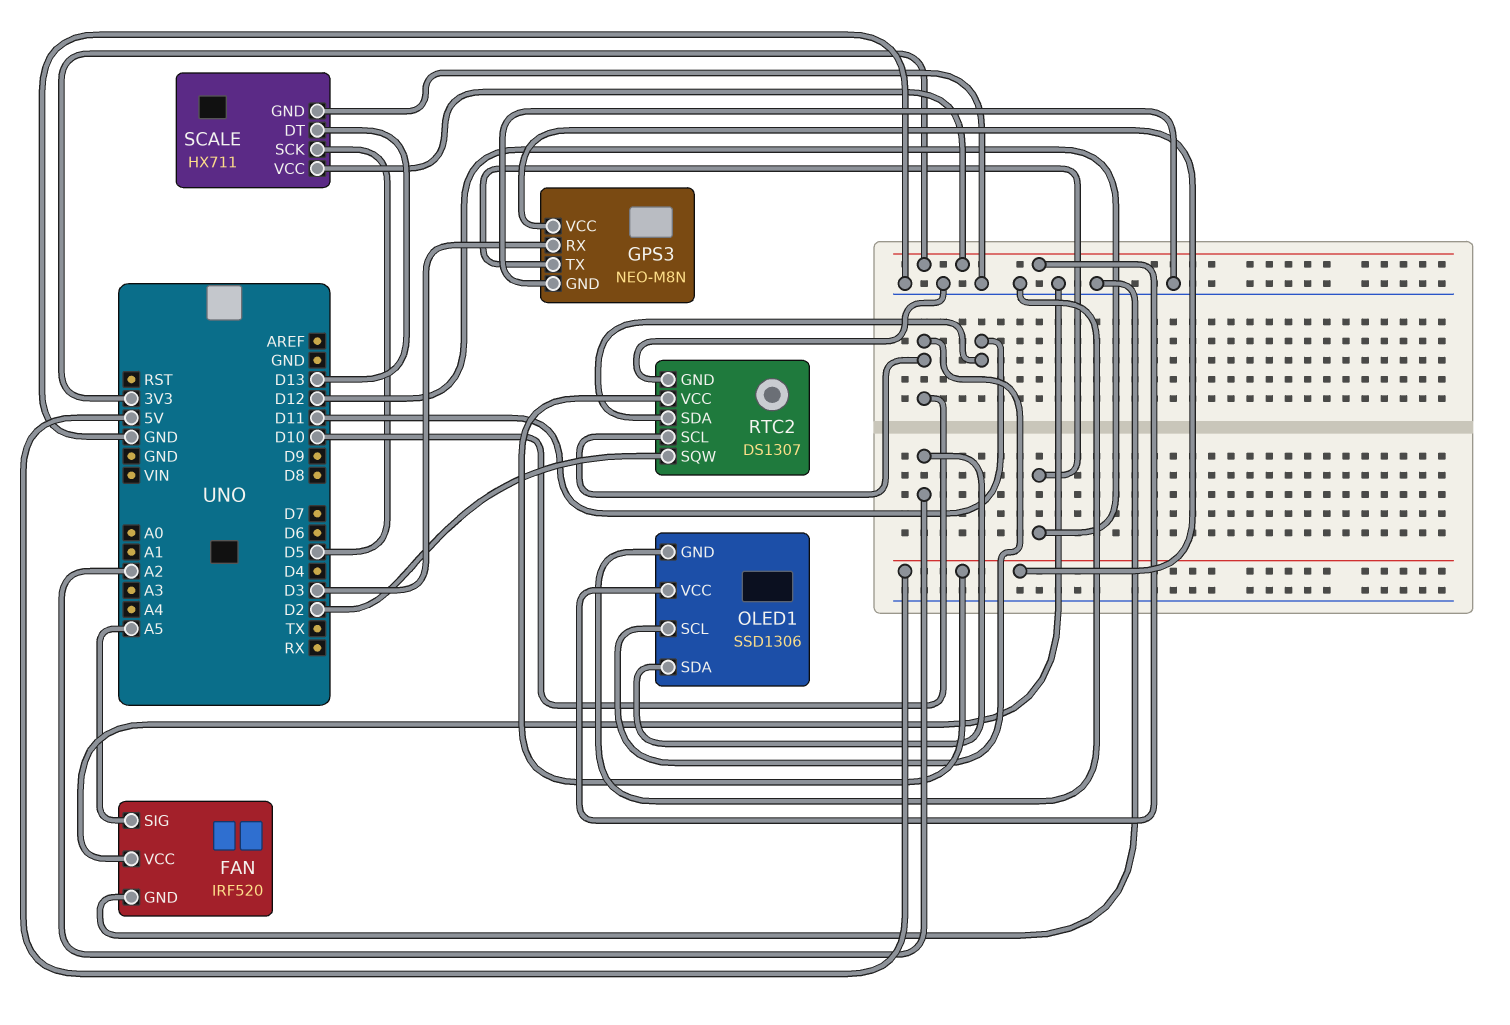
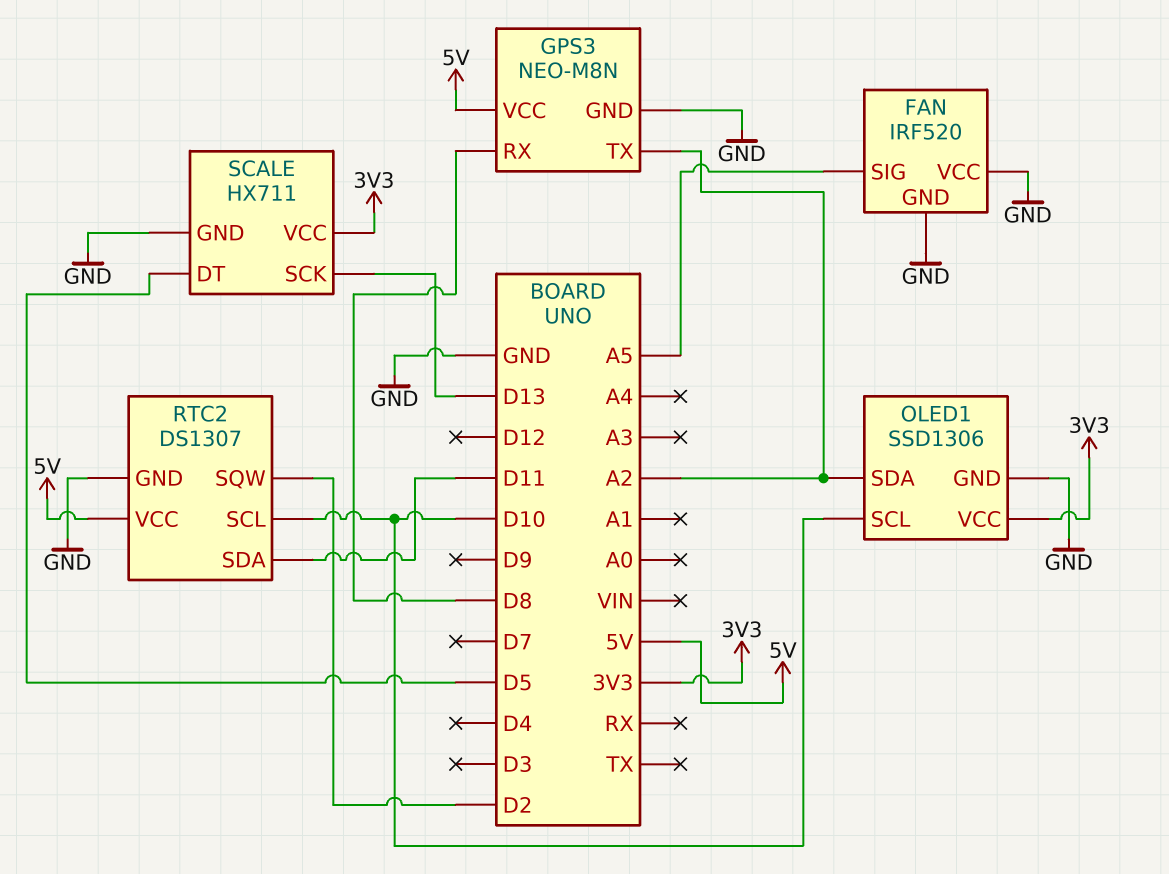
GPS3 pin RX: D3 -> D8
GPS3 pin TX: D12 -> A2
SCALE pin DT: D13 -> D5
SCALE pin SCK: D5 -> D13

